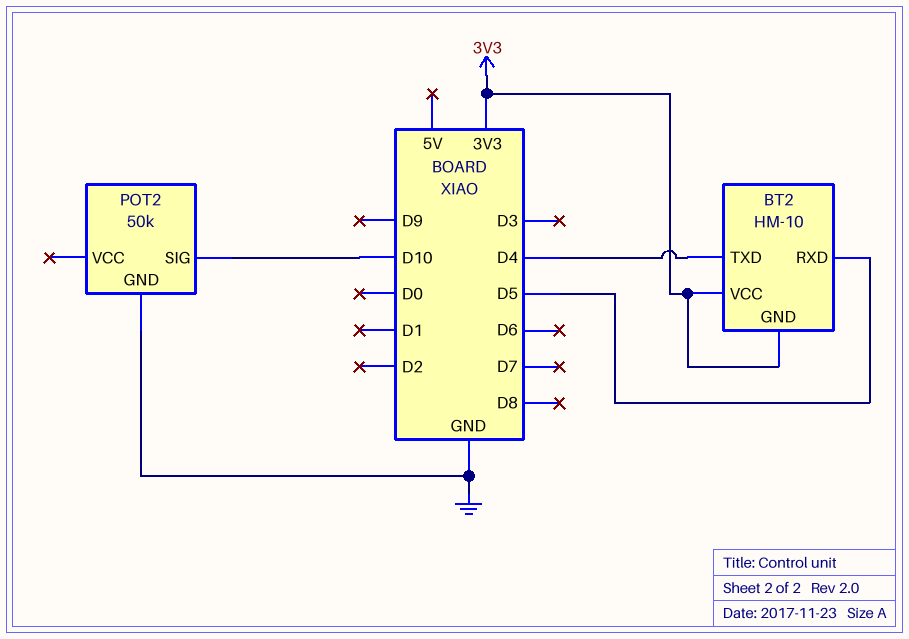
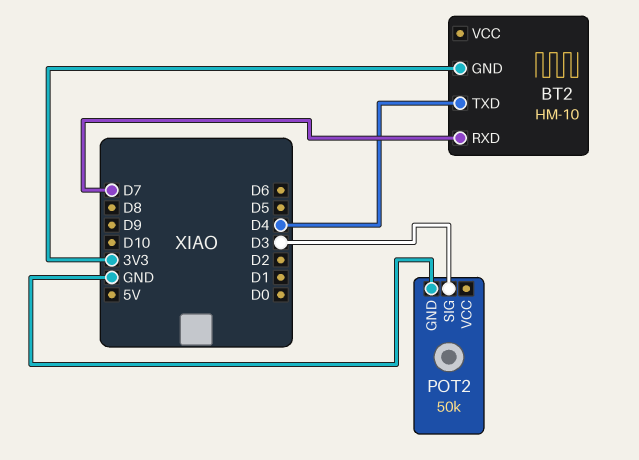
BT2 pin RXD: D5 -> D7
BT2 pin VCC: 3V3 -> none
POT2 pin SIG: D10 -> D3

